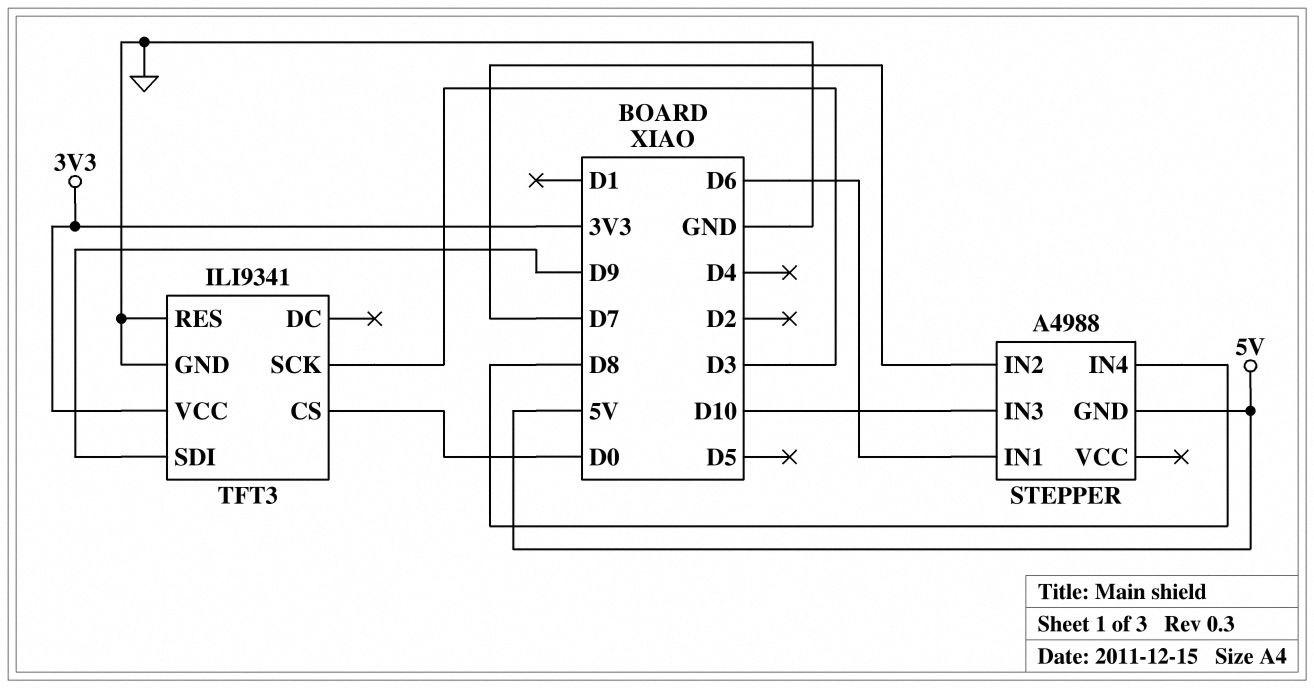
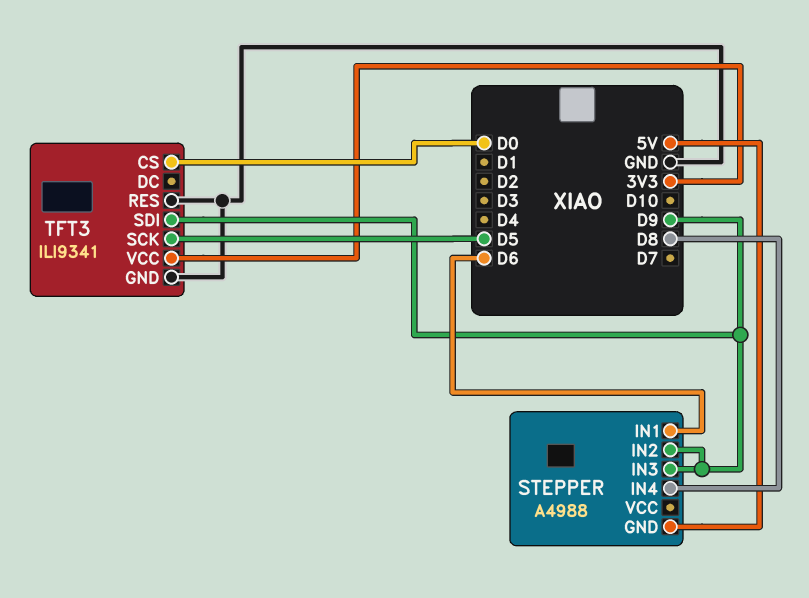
STEPPER pin IN2: D7 -> D9
STEPPER pin IN3: D10 -> D9
TFT3 pin SCK: D3 -> D5

